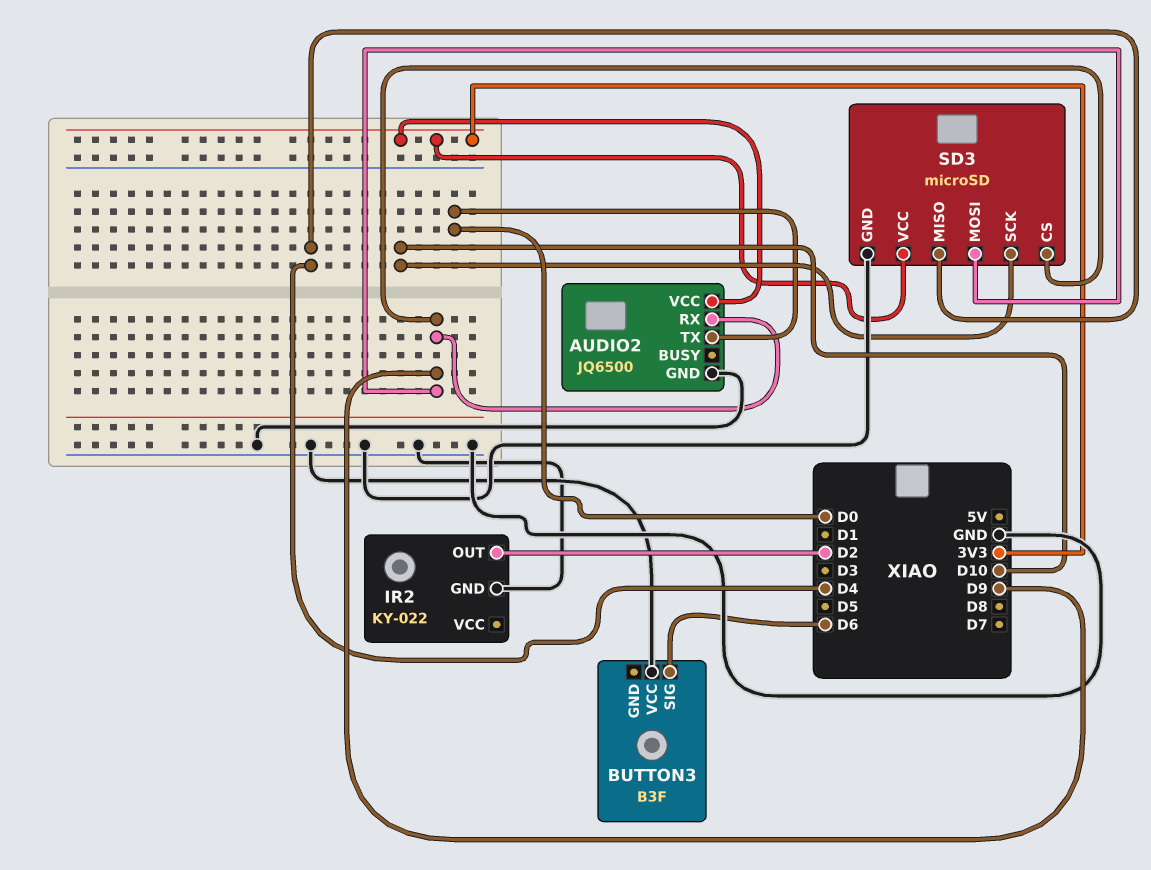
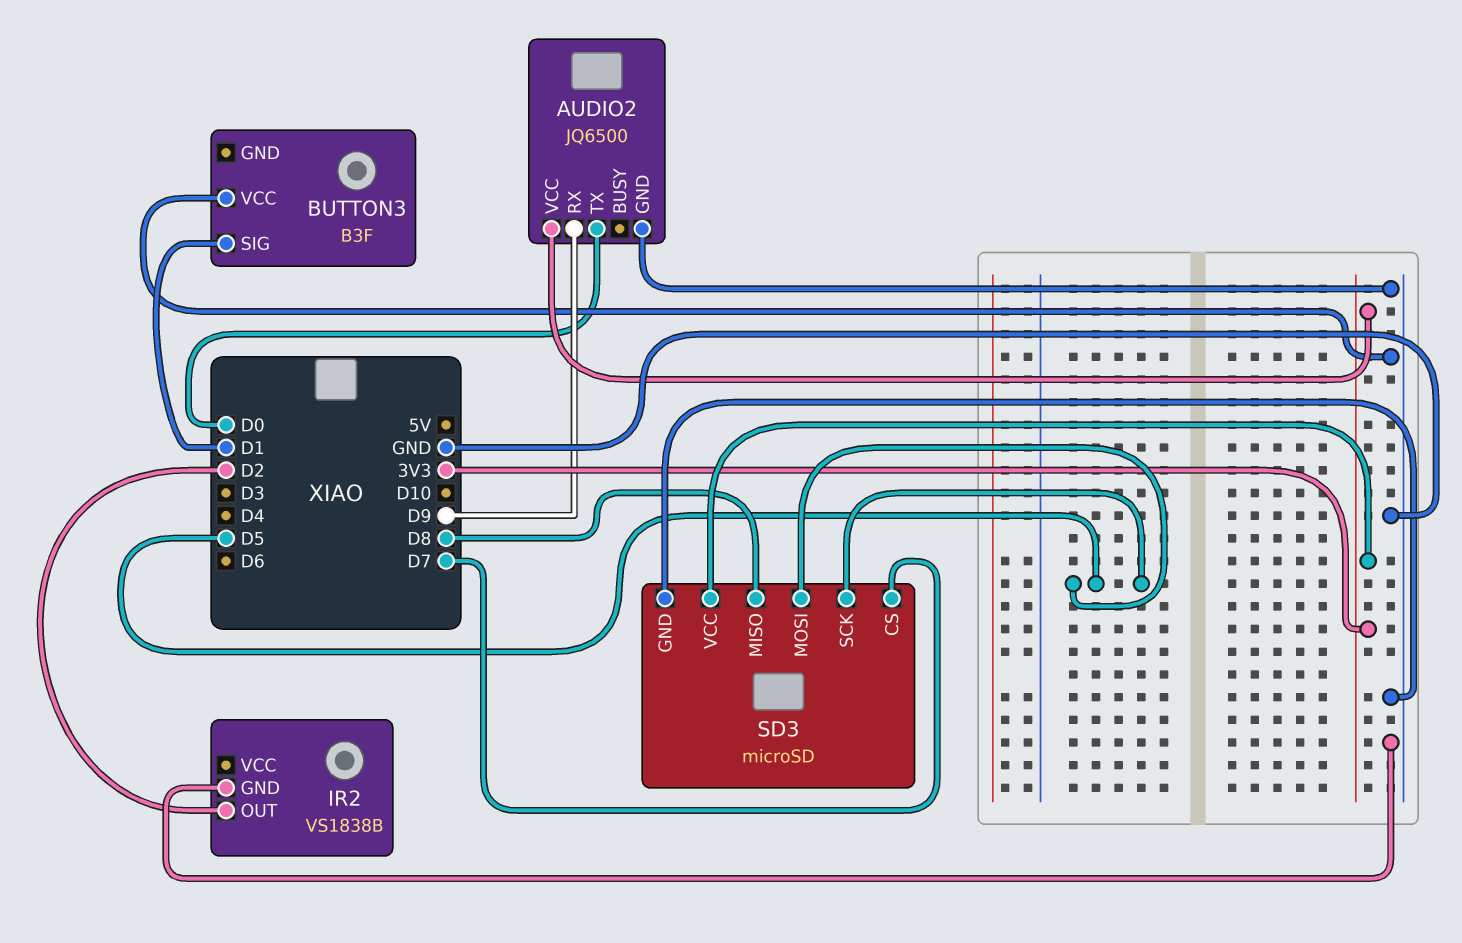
BUTTON3 pin SIG: D6 -> D1
IR2: KY-022 -> VS1838B
SD3 pin CS: D9 -> D7
SD3 pin MISO: D4 -> D8
SD3 pin MOSI: D9 -> D5
SD3 pin SCK: D10 -> D5

